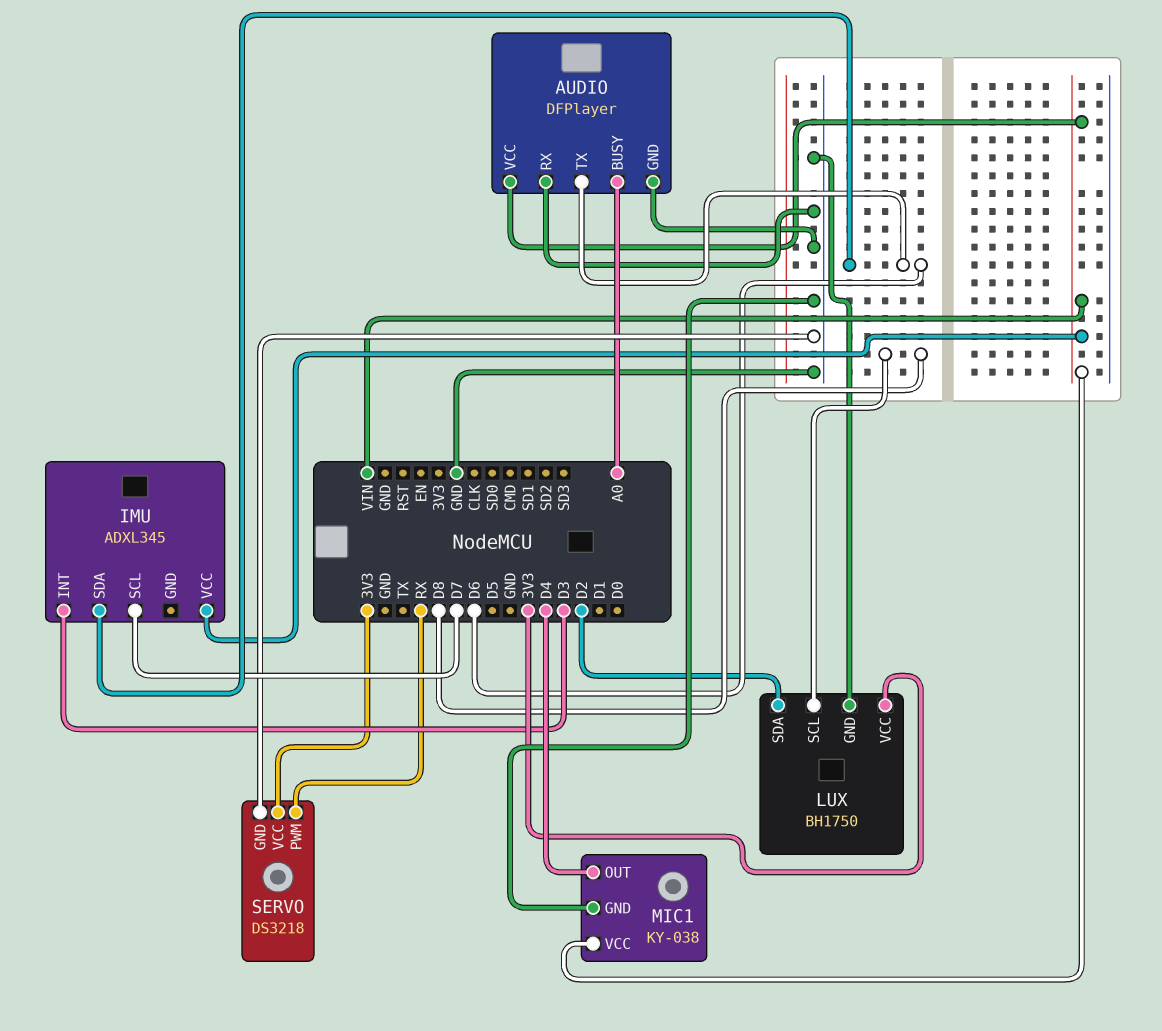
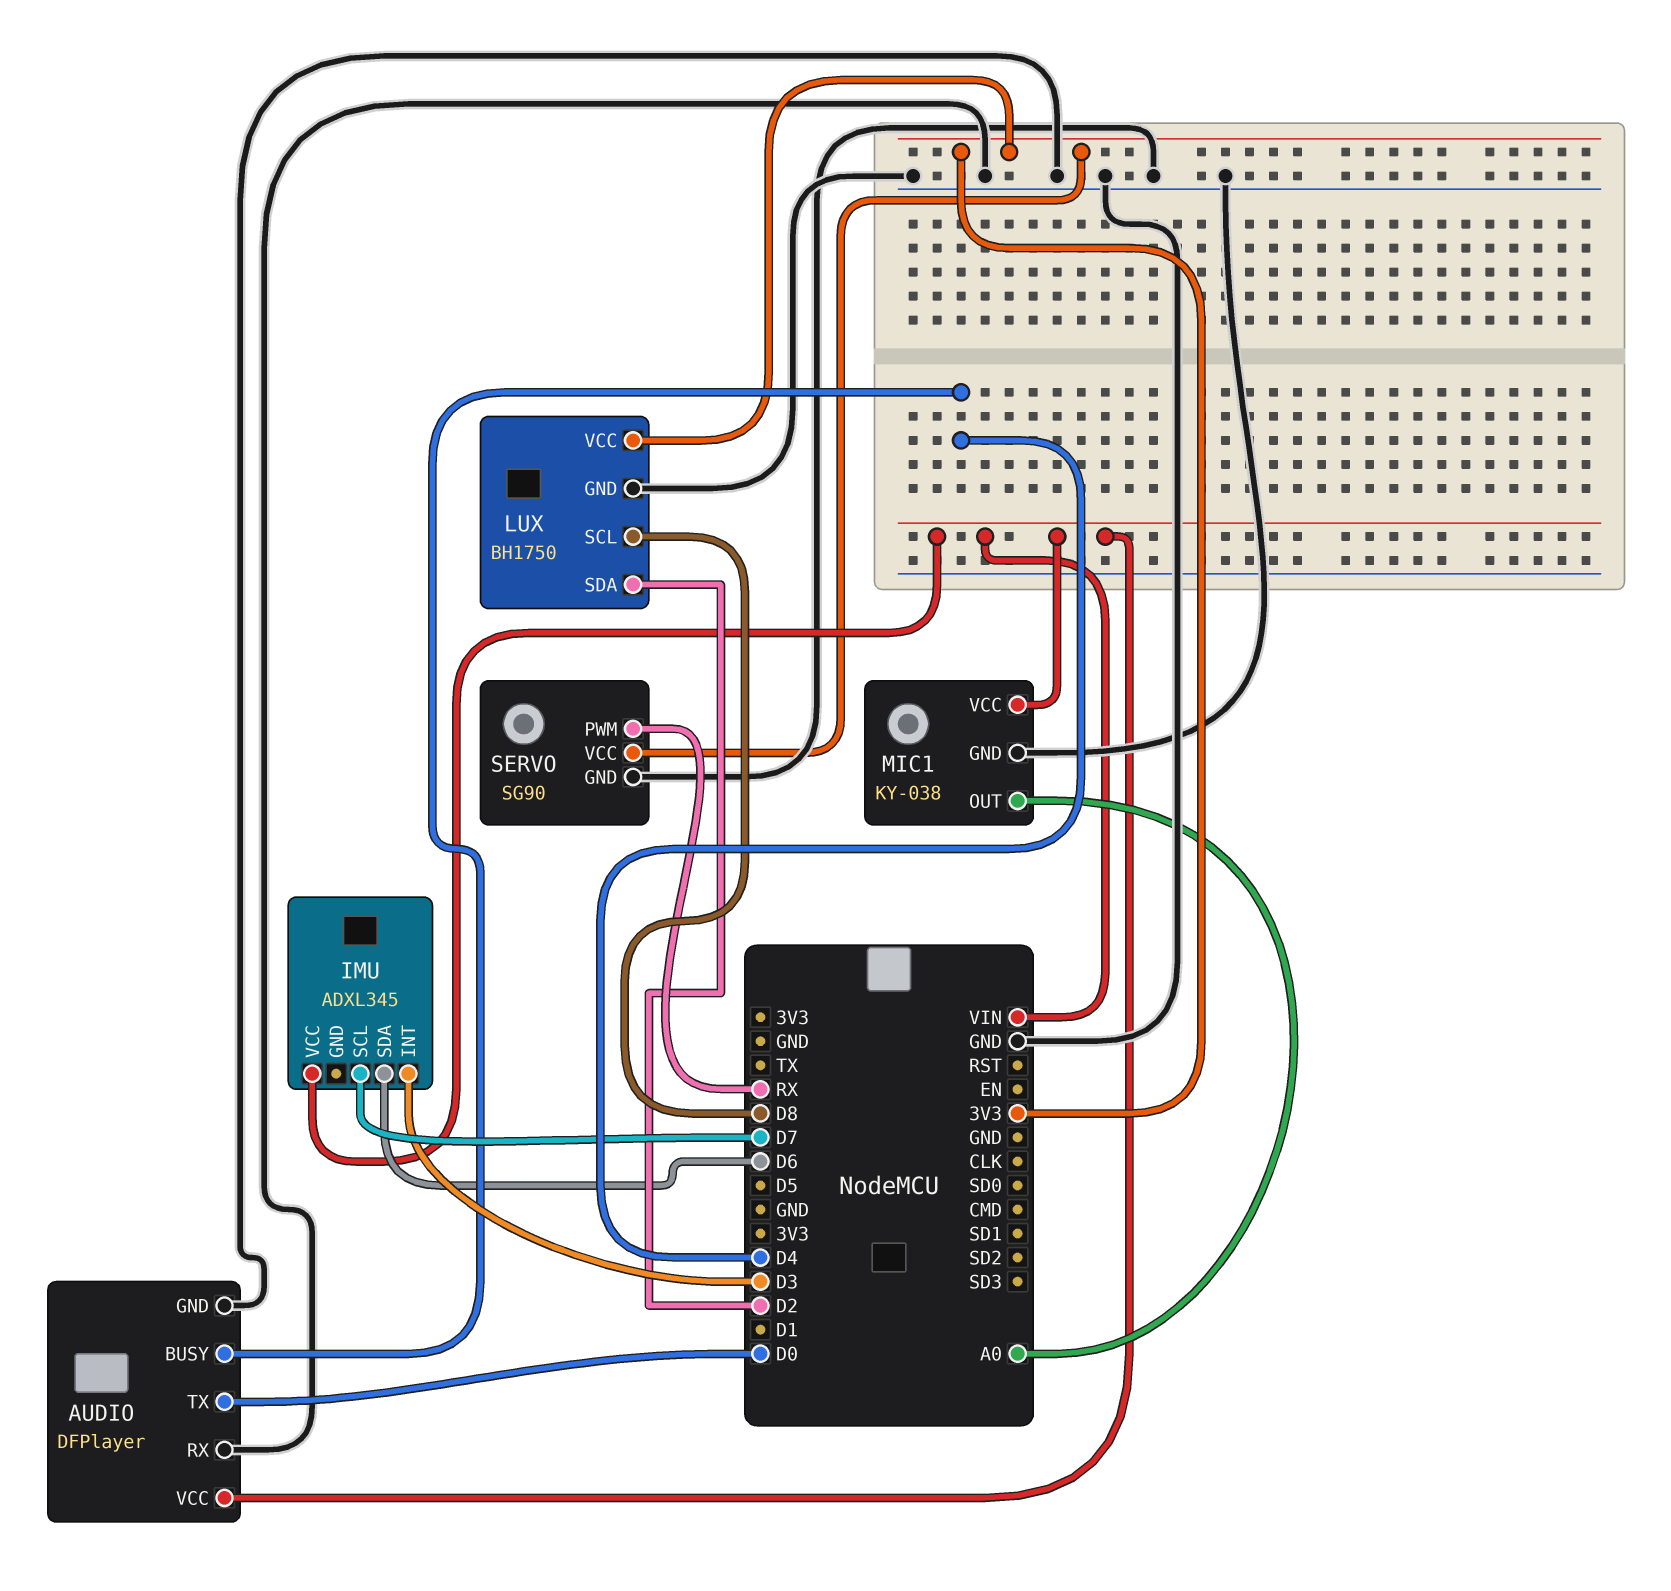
AUDIO pin BUSY: A0 -> D4
AUDIO pin TX: D6 -> D0
MIC1 pin OUT: D4 -> A0
SERVO: DS3218 -> SG90

